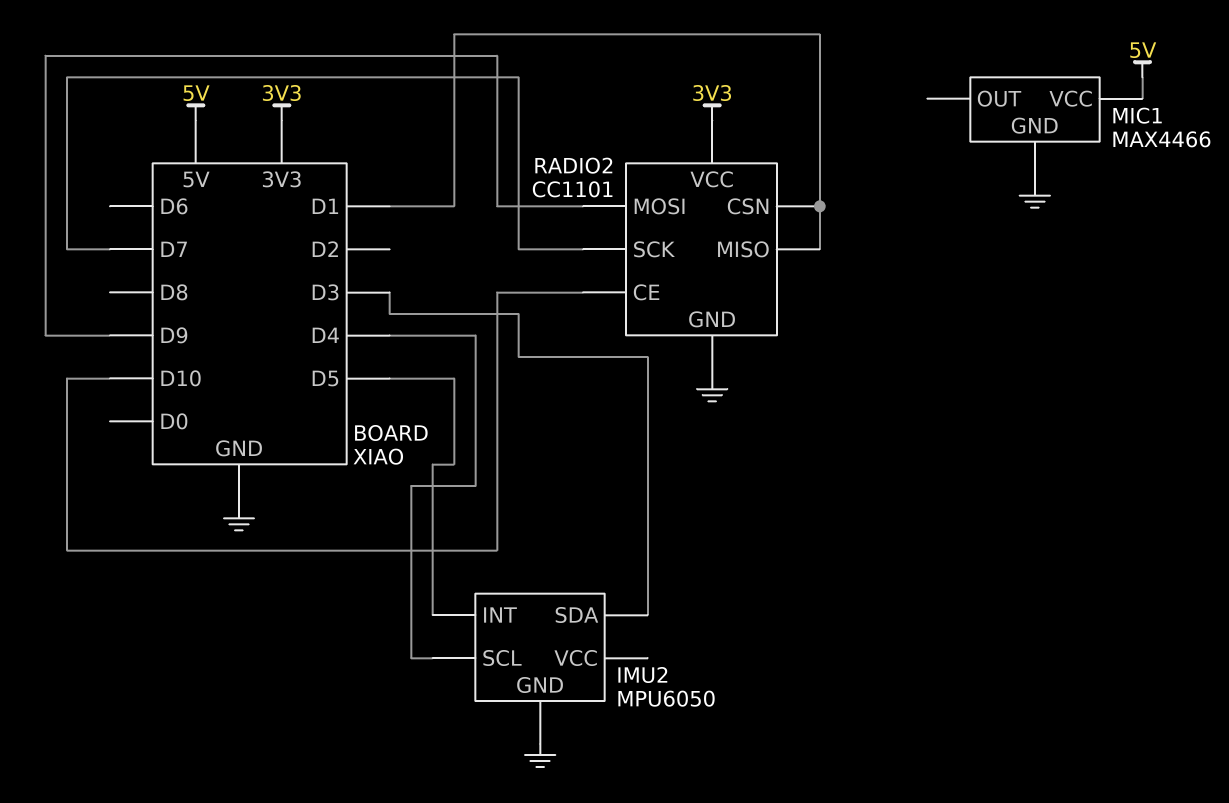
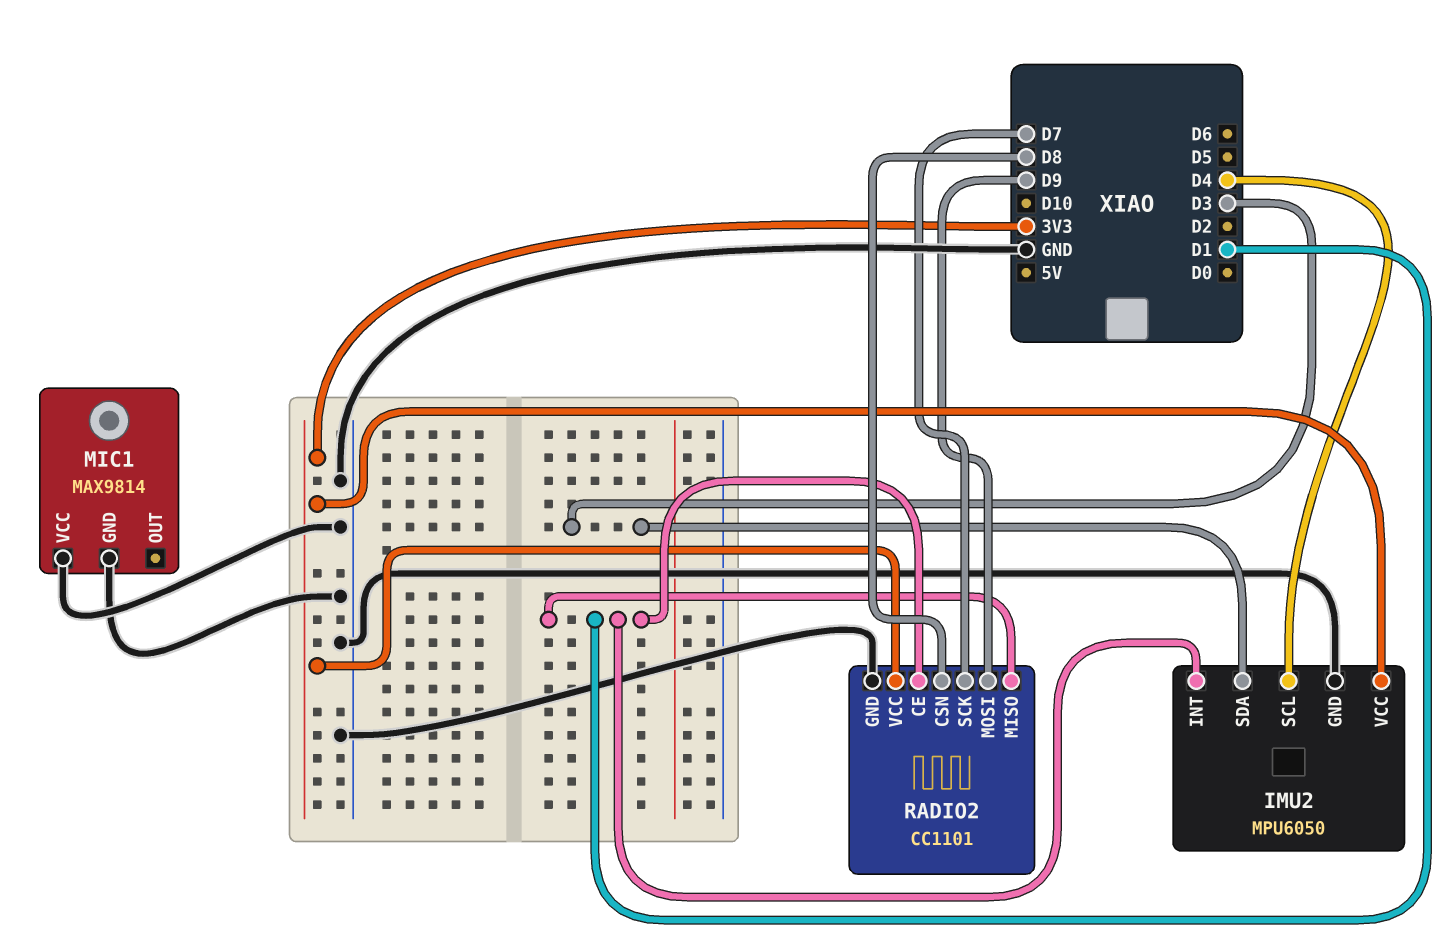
IMU2 pin INT: D5 -> D1
IMU2 pin VCC: none -> 3V3
MIC1: MAX4466 -> MAX9814
MIC1 pin VCC: 5V -> GND
RADIO2 pin CE: D10 -> D1
RADIO2 pin CSN: D1 -> D8

